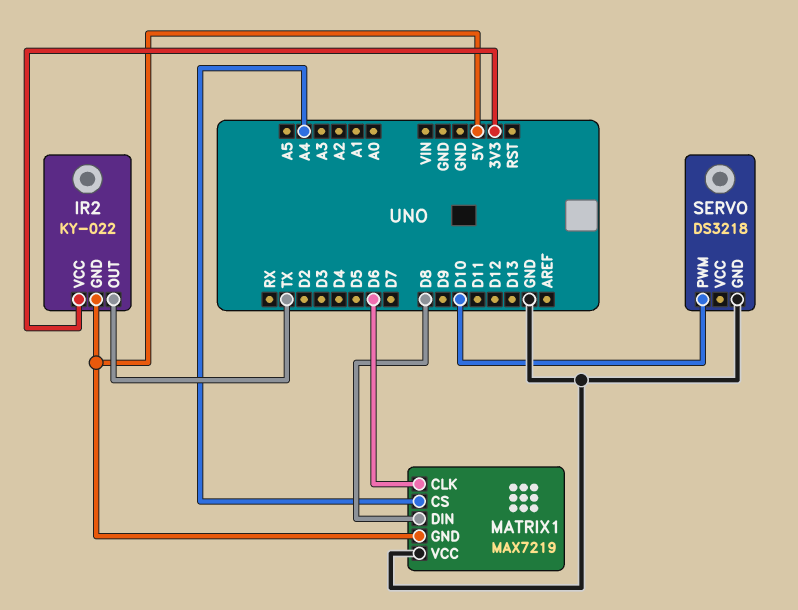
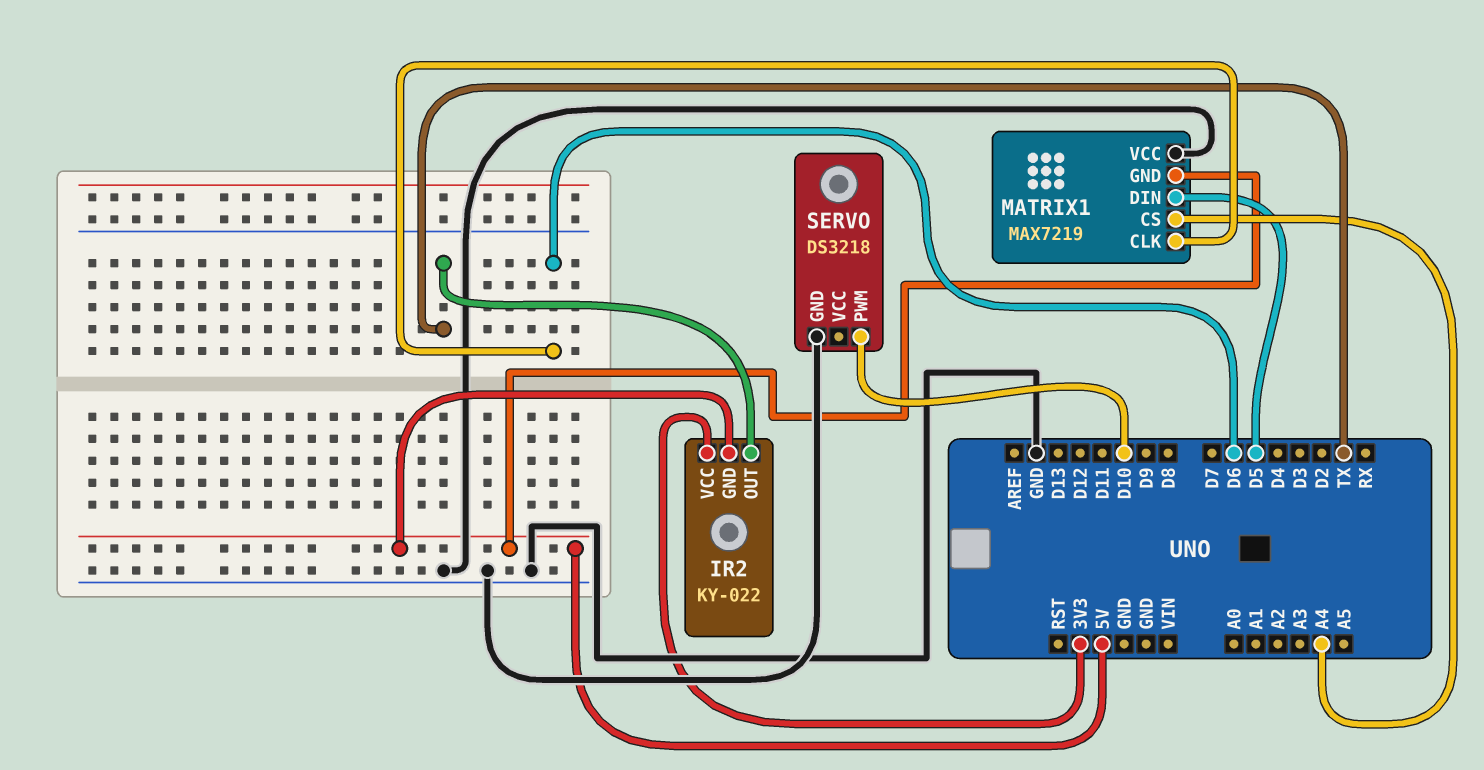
MATRIX1 pin DIN: D8 -> D5

